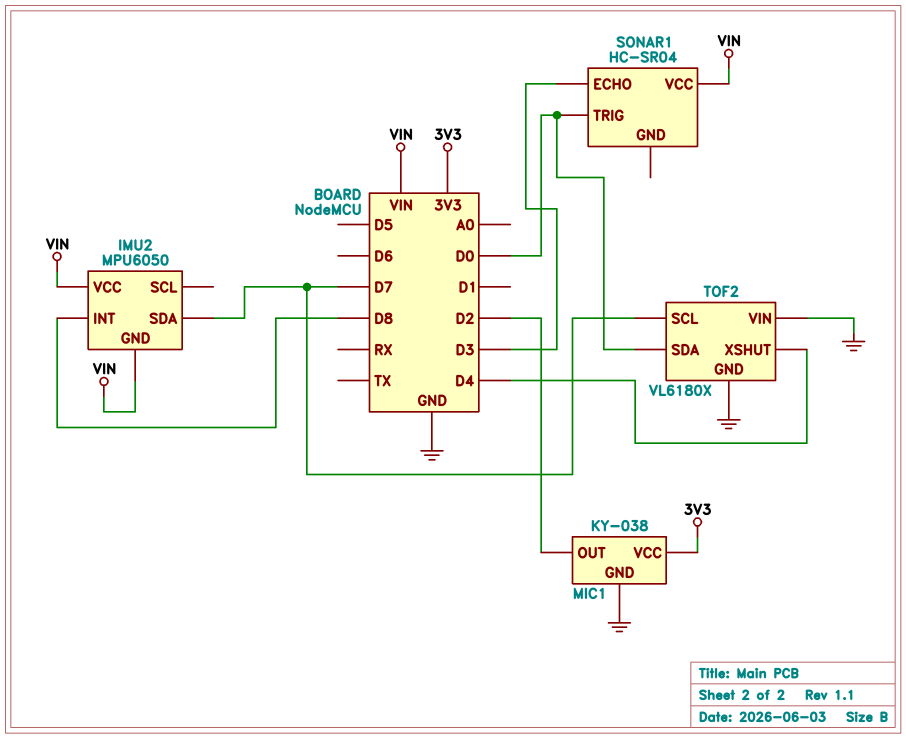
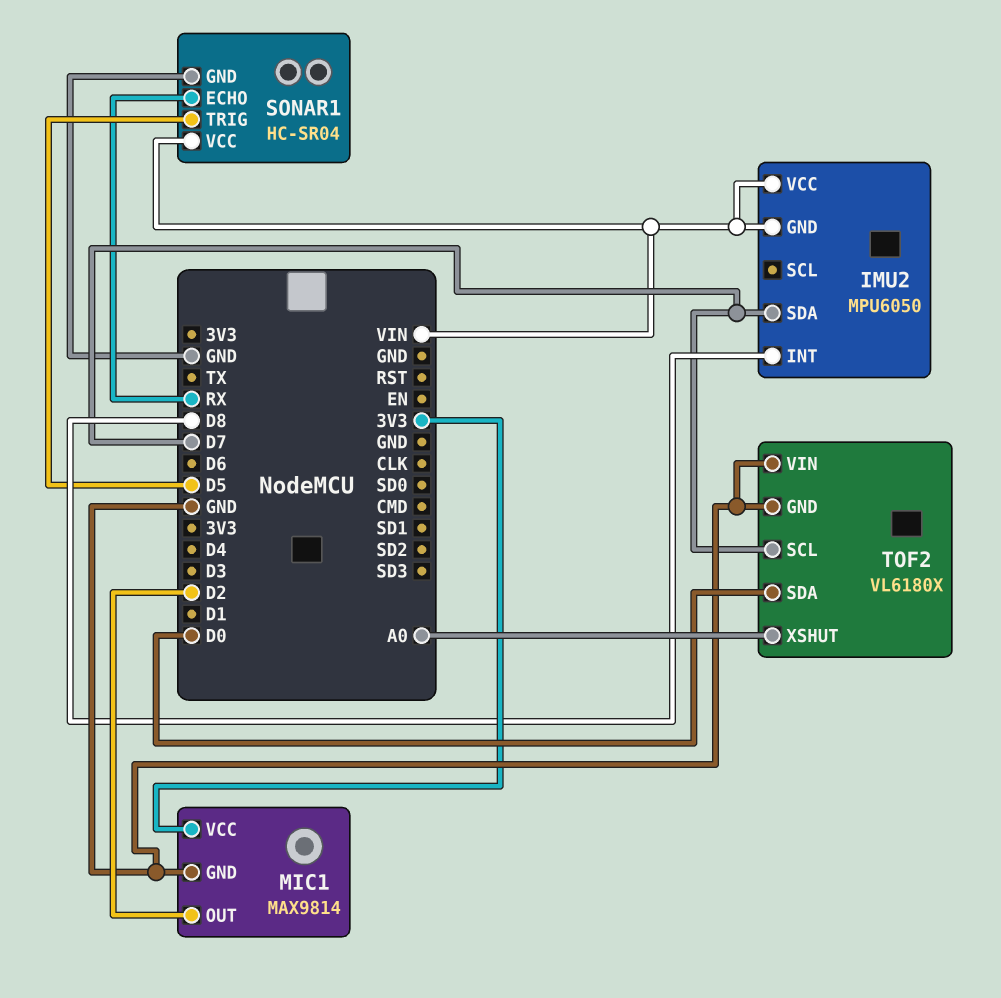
MIC1: KY-038 -> MAX9814
SONAR1 pin ECHO: D3 -> RX
SONAR1 pin GND: none -> GND
SONAR1 pin TRIG: D0 -> D5
TOF2 pin XSHUT: D4 -> A0

